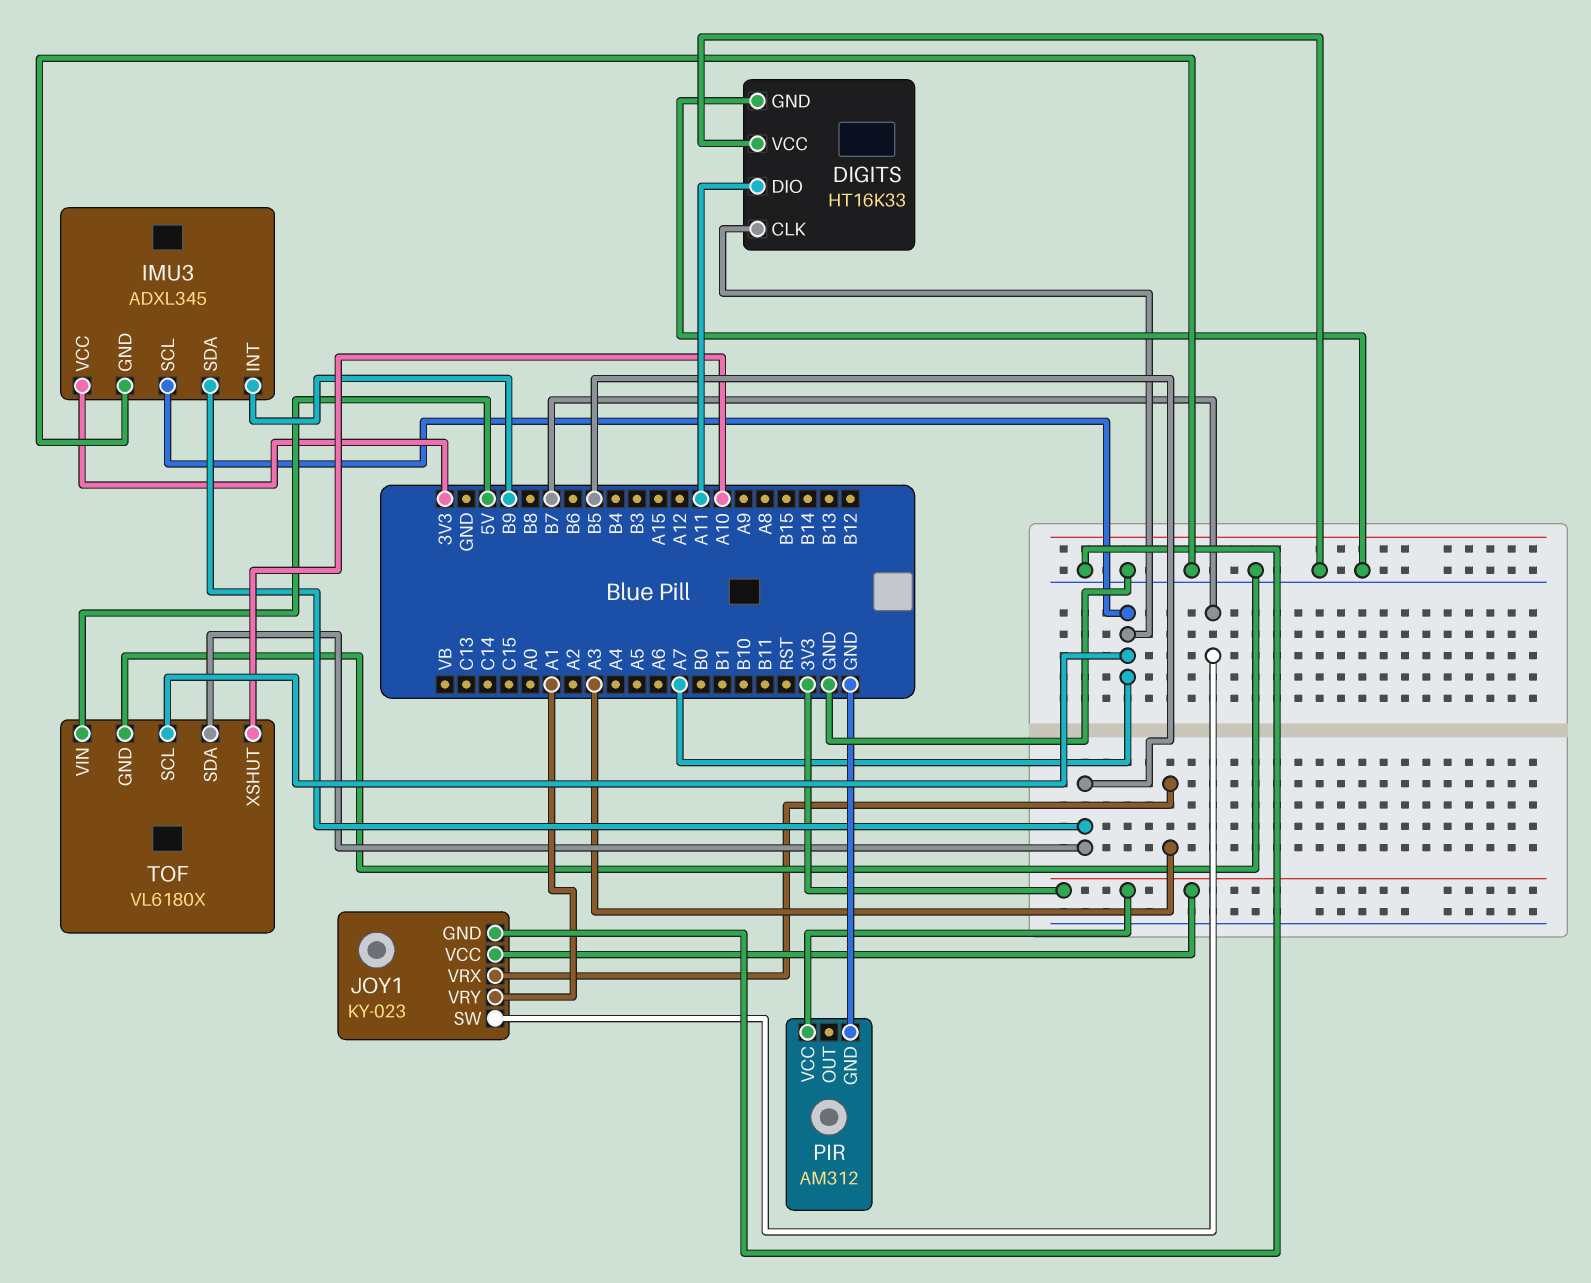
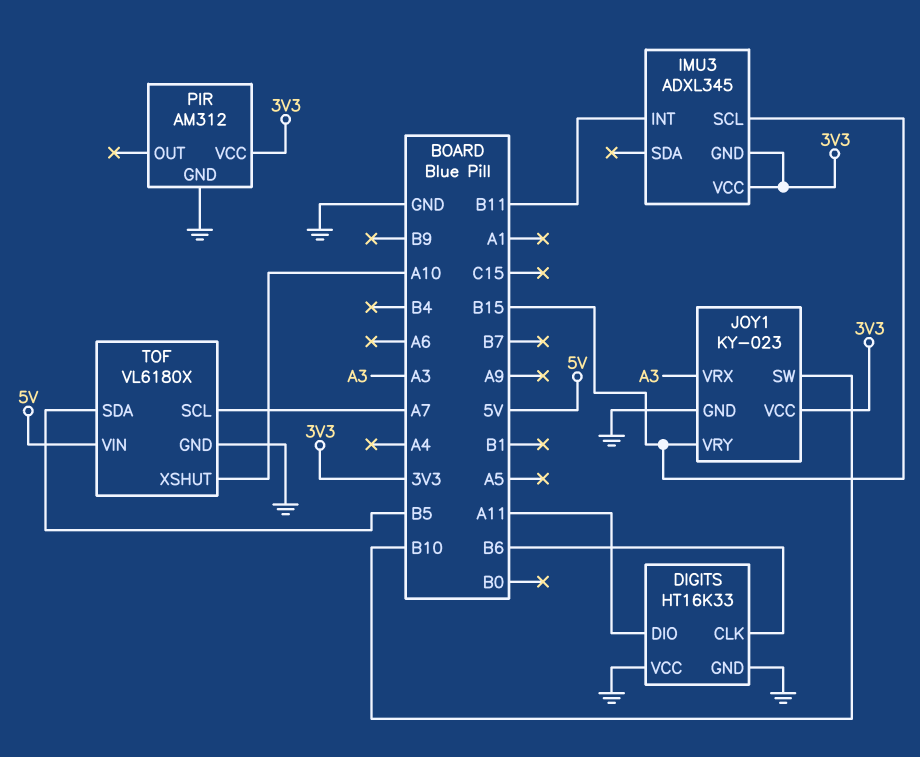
DIGITS pin CLK: A7 -> B6
IMU3 pin GND: GND -> 3V3
IMU3 pin INT: B9 -> B11
IMU3 pin SCL: A7 -> B15
IMU3 pin SDA: B5 -> none
JOY1 pin SW: B7 -> B10
JOY1 pin VRY: A1 -> B15

